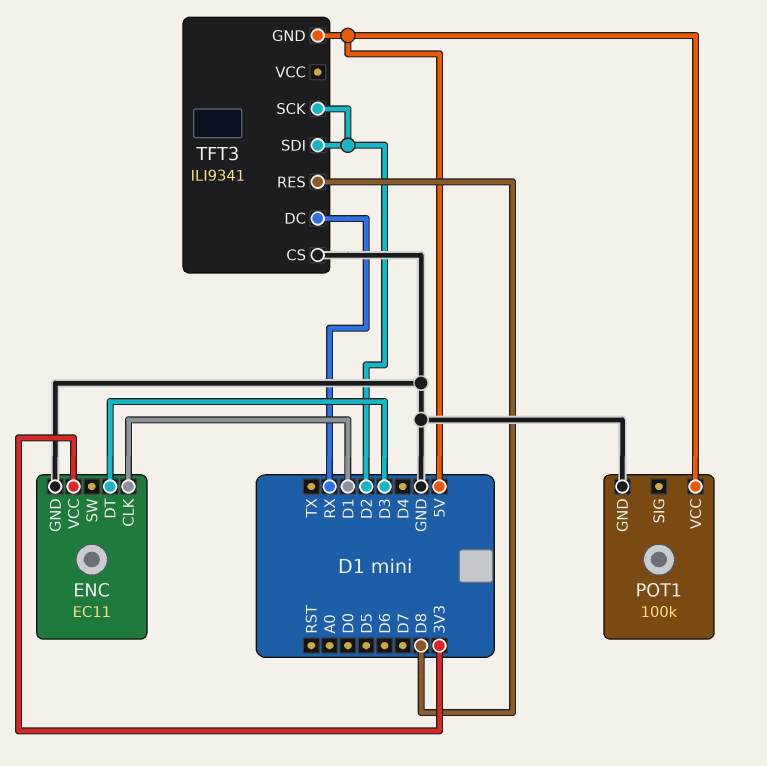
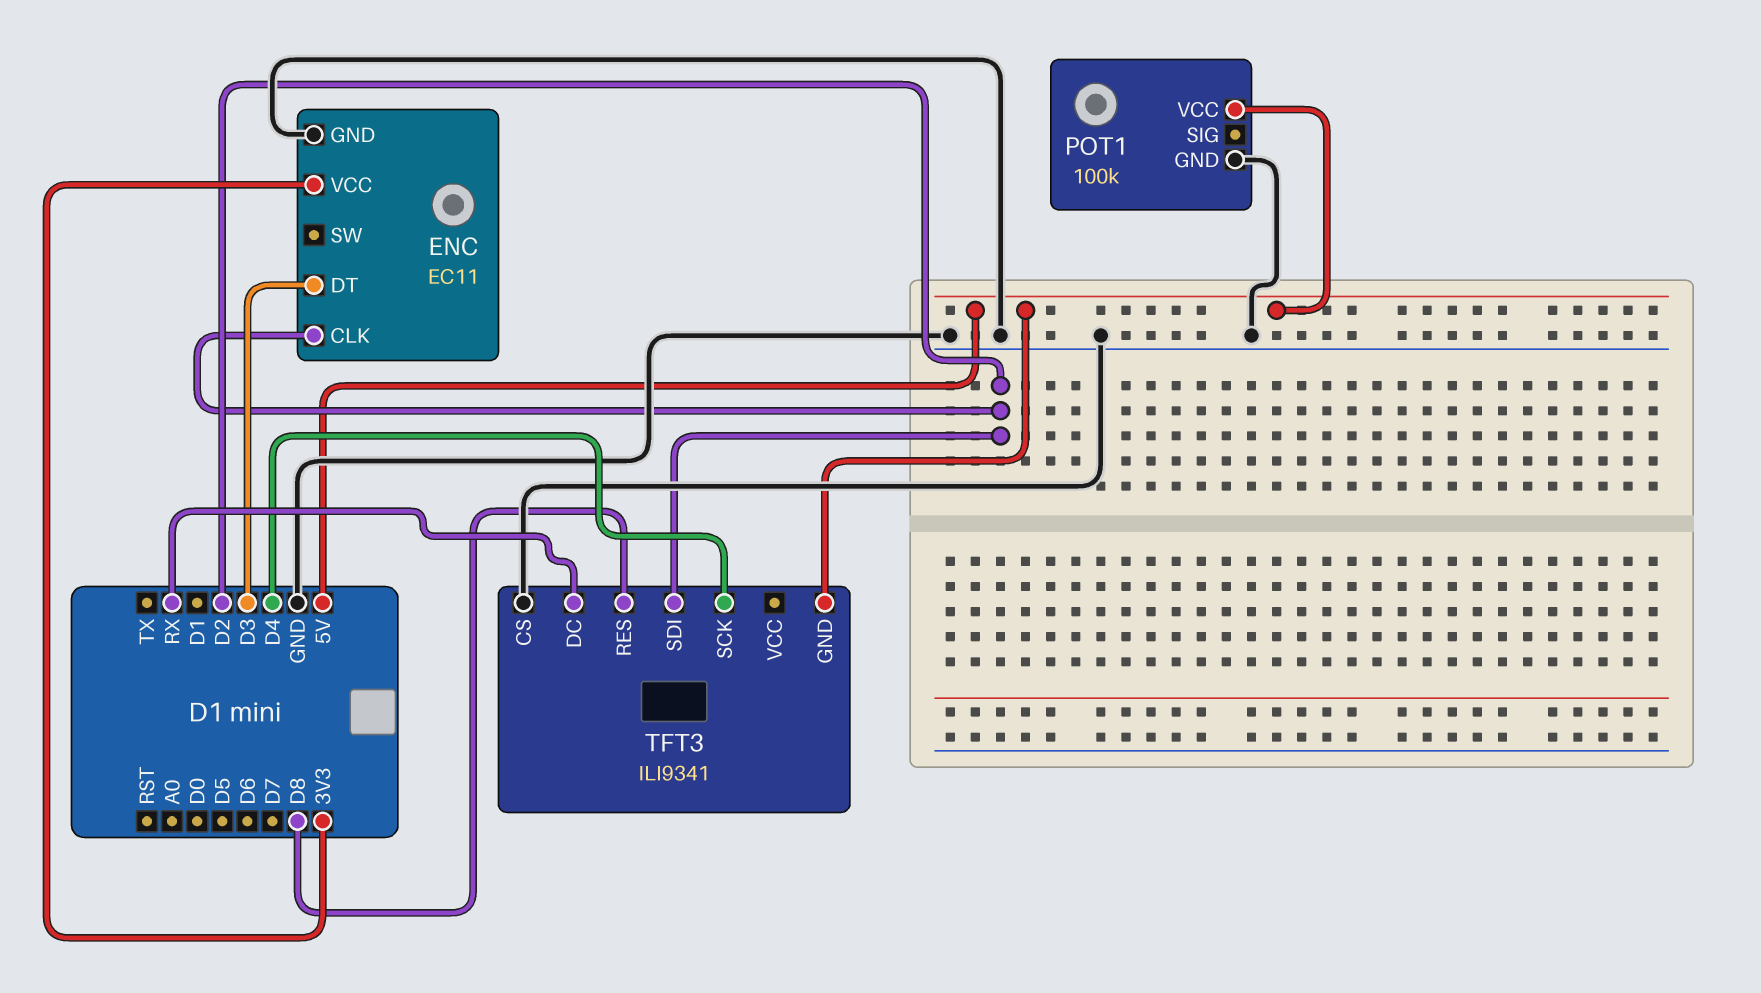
ENC pin CLK: D1 -> D2
TFT3 pin SCK: D2 -> D4

